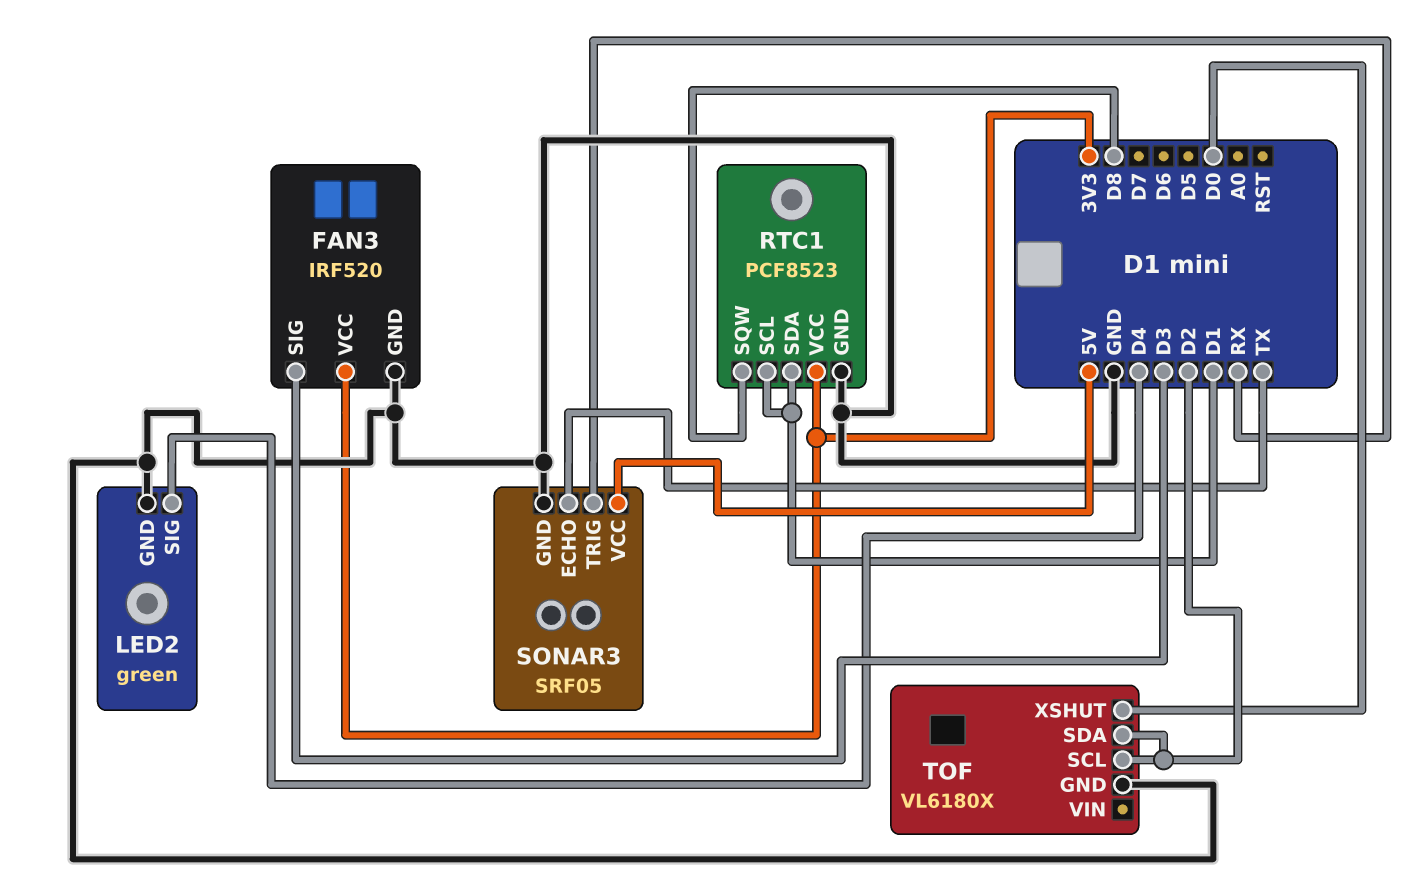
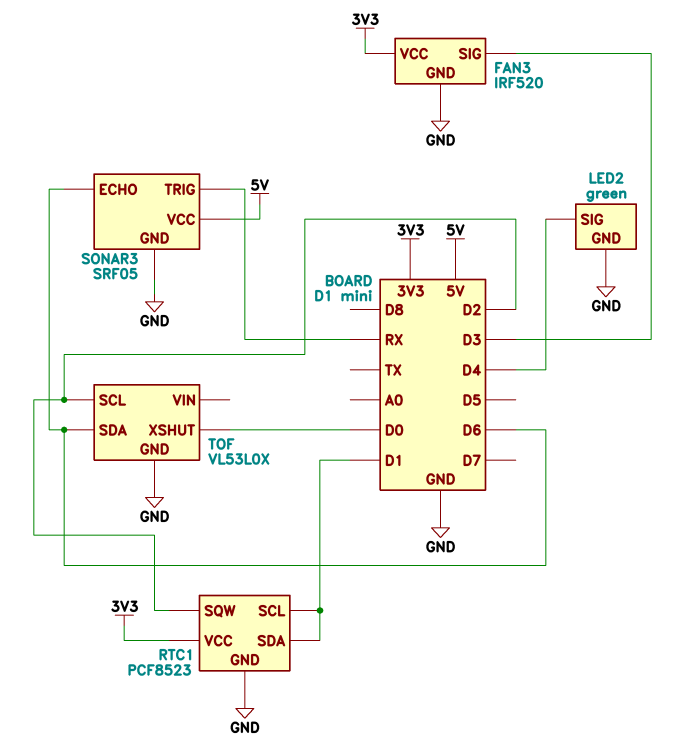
RTC1 pin SQW: D8 -> D2
SONAR3 pin ECHO: TX -> D6
TOF: VL6180X -> VL53L0X
TOF pin SDA: D2 -> D6

